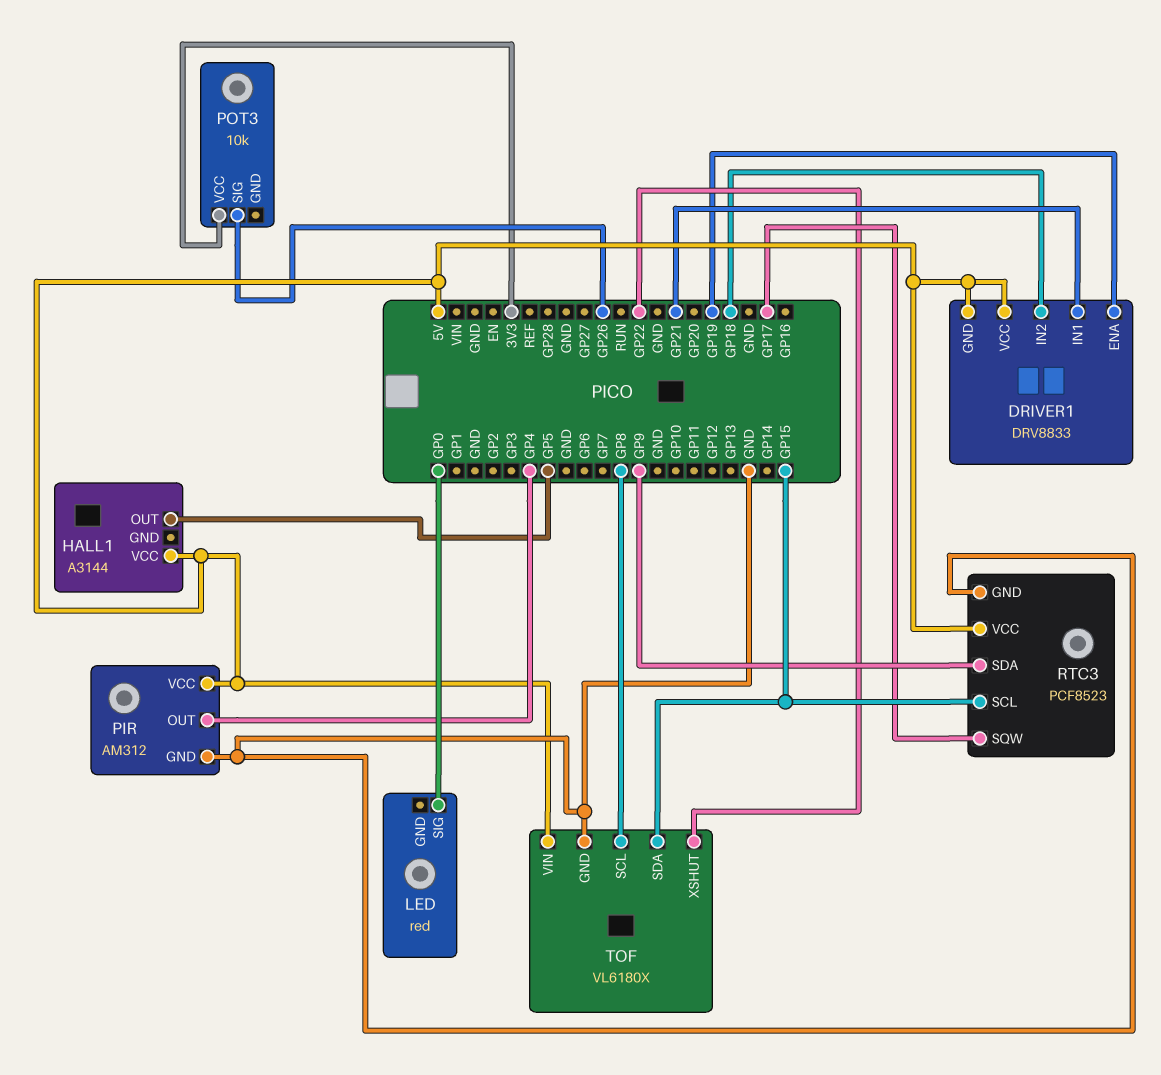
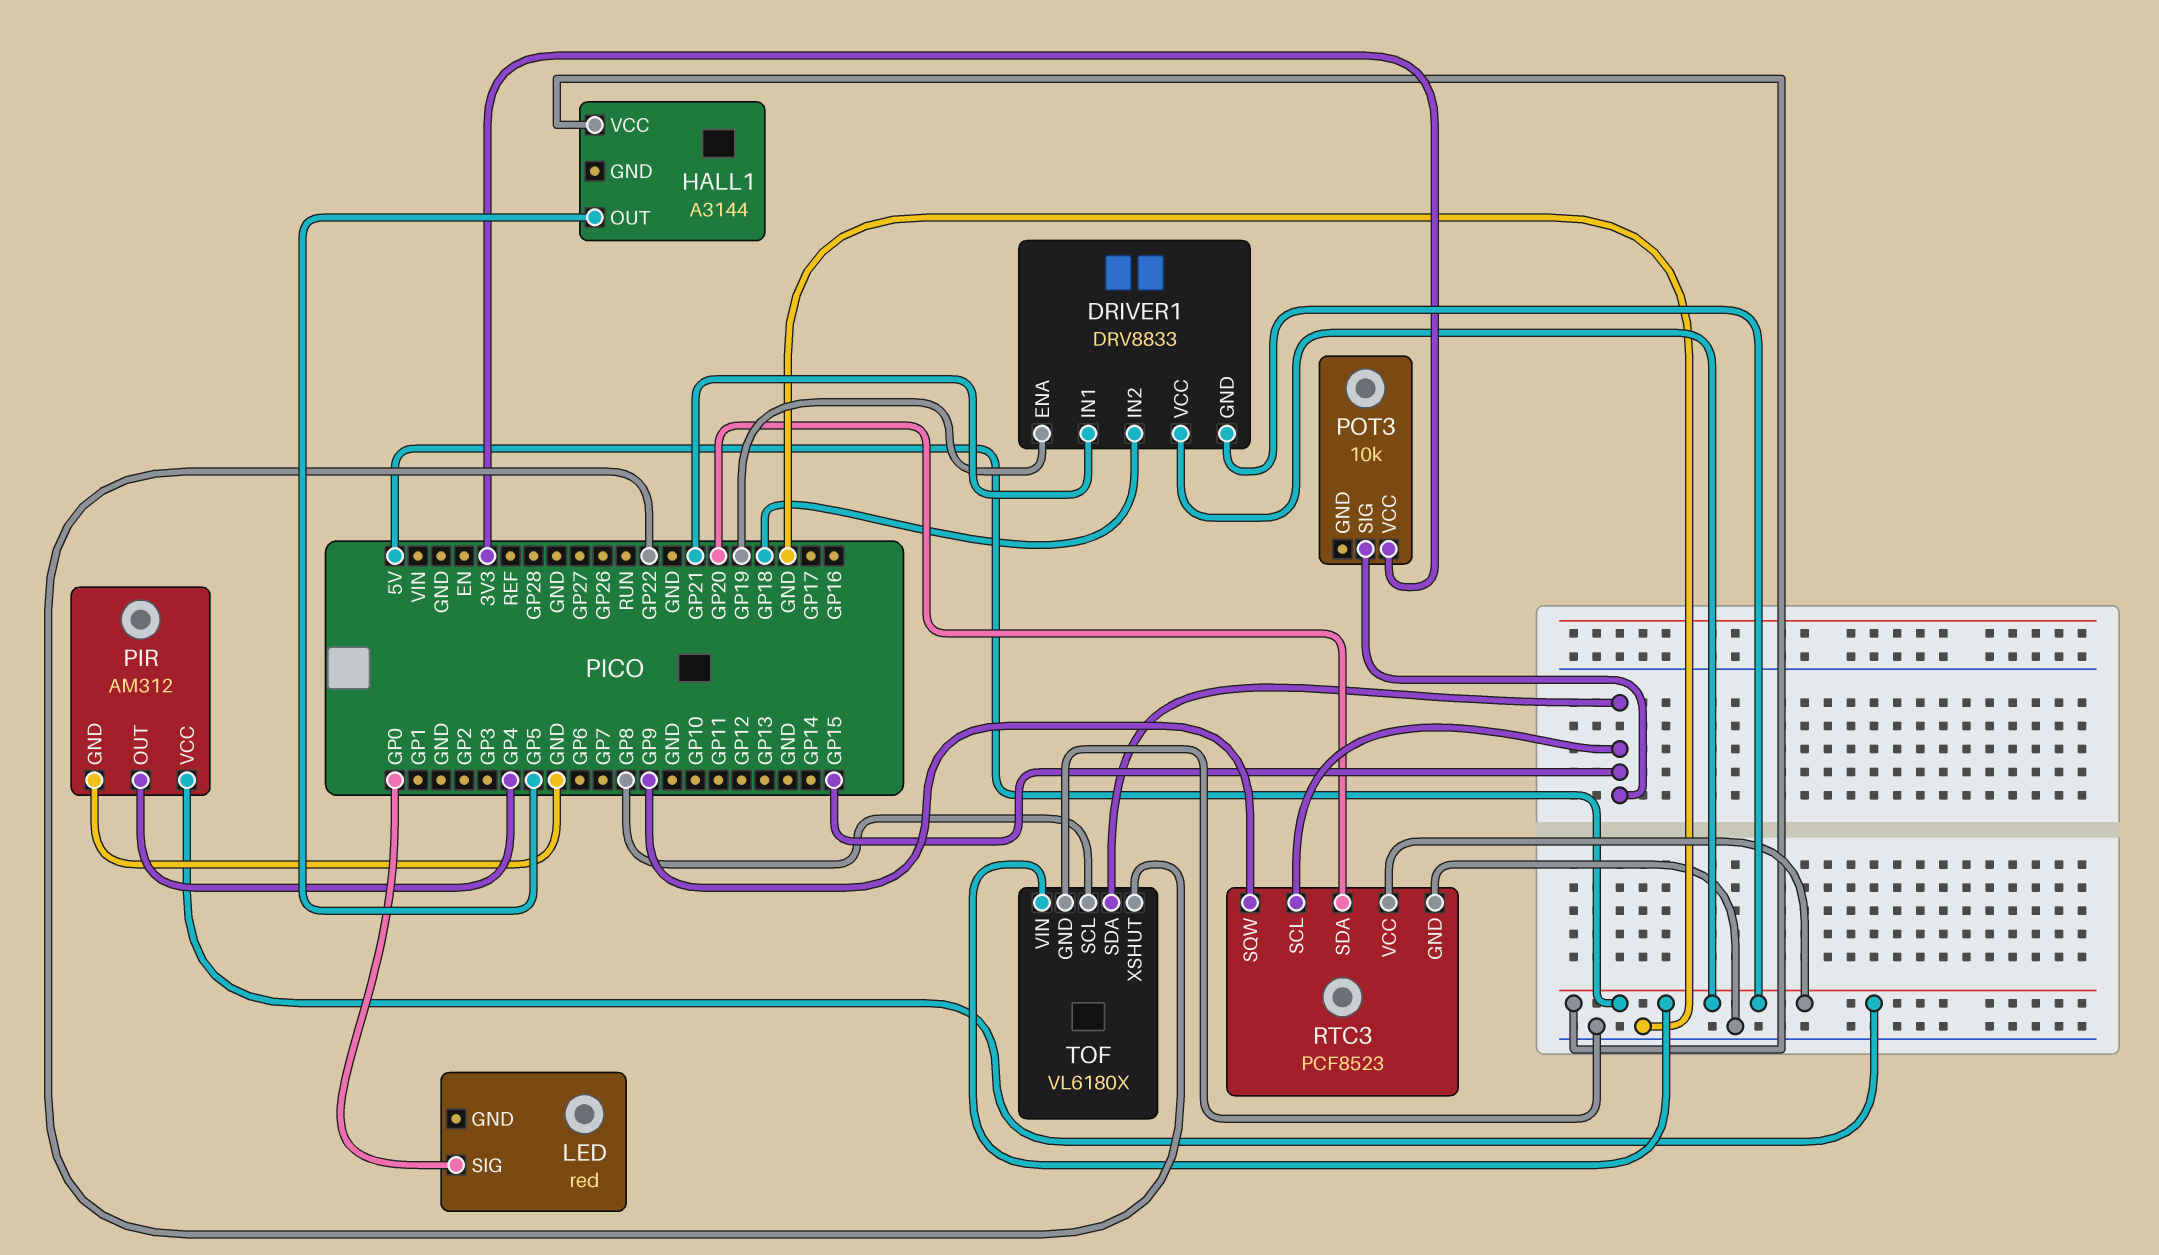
POT3 pin SIG: GP26 -> GP15
RTC3 pin SDA: GP9 -> GP20
RTC3 pin SQW: GP17 -> GP9

